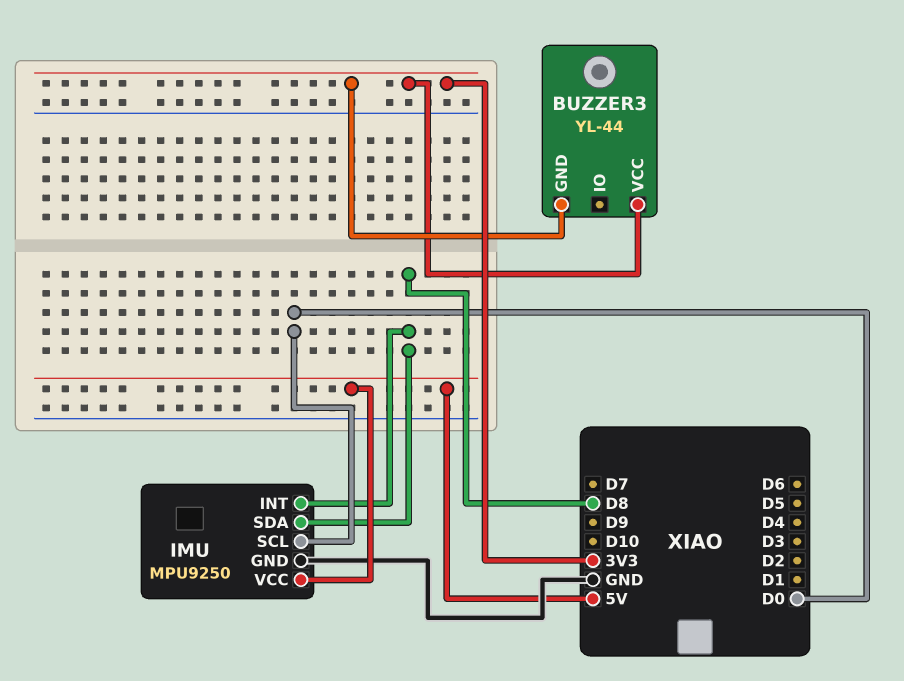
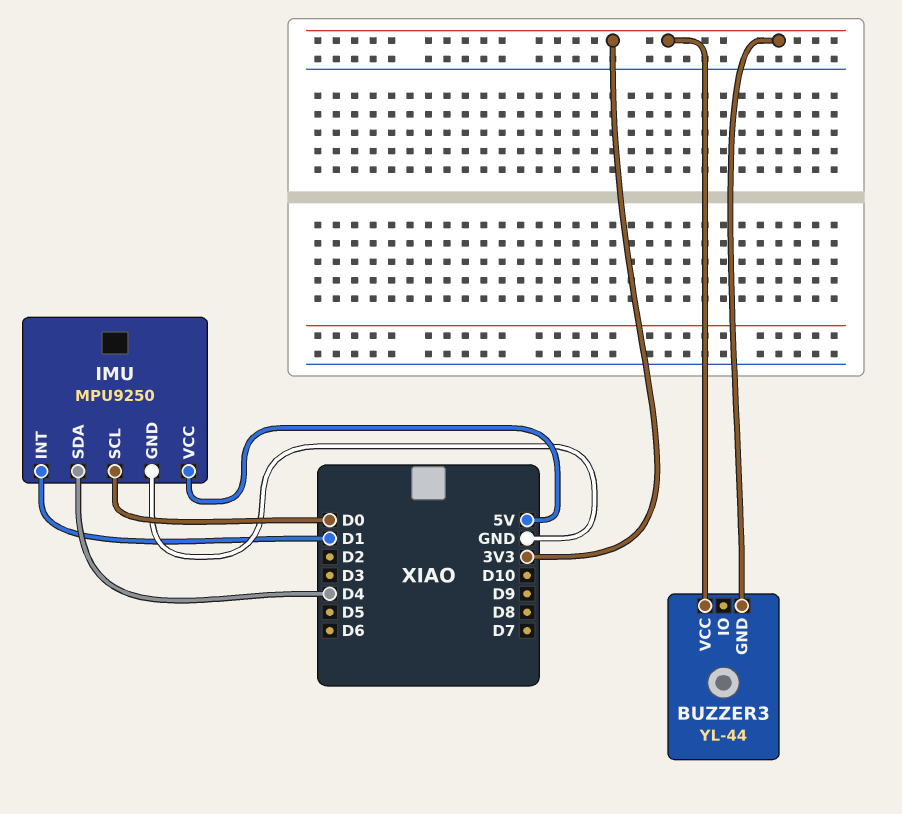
IMU pin INT: D8 -> D1
IMU pin SDA: D8 -> D4

